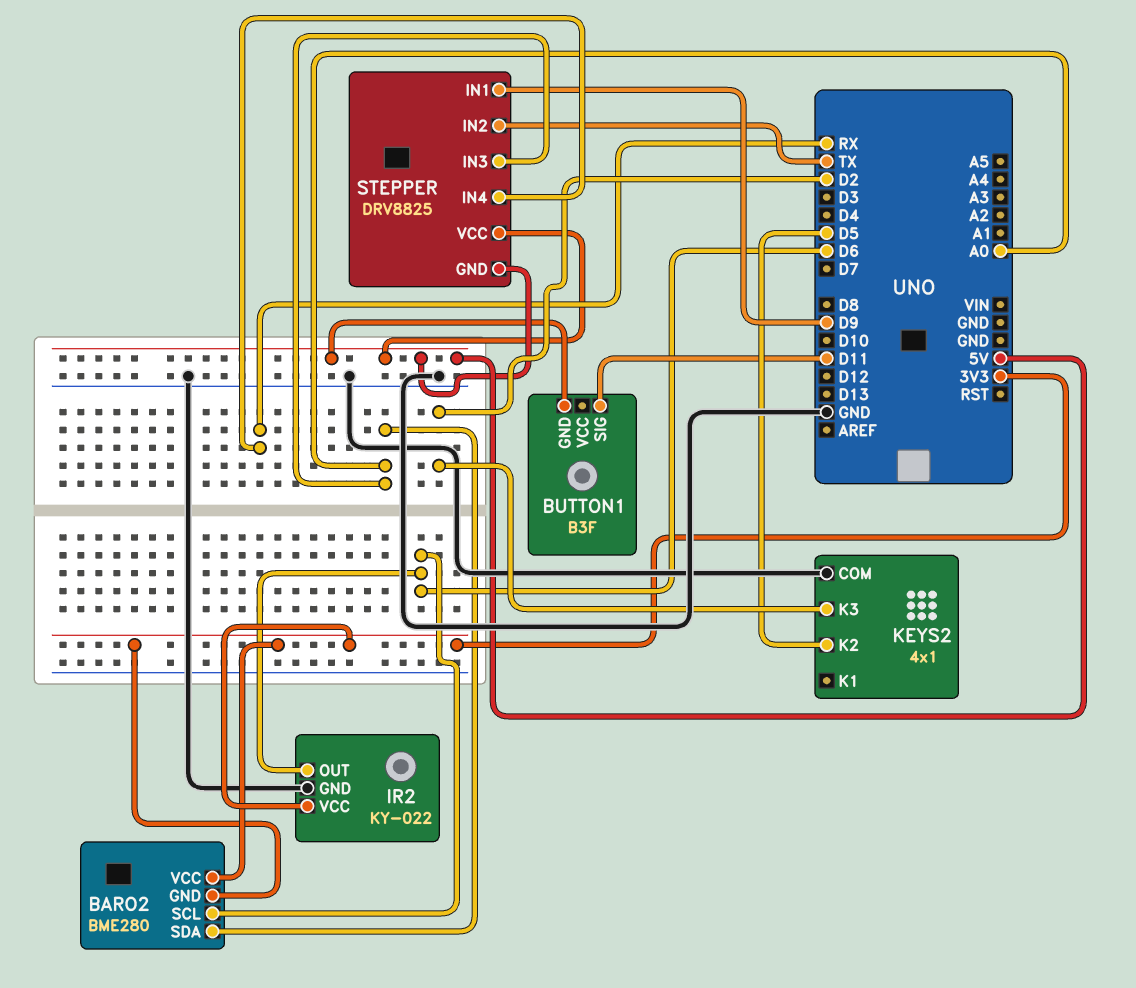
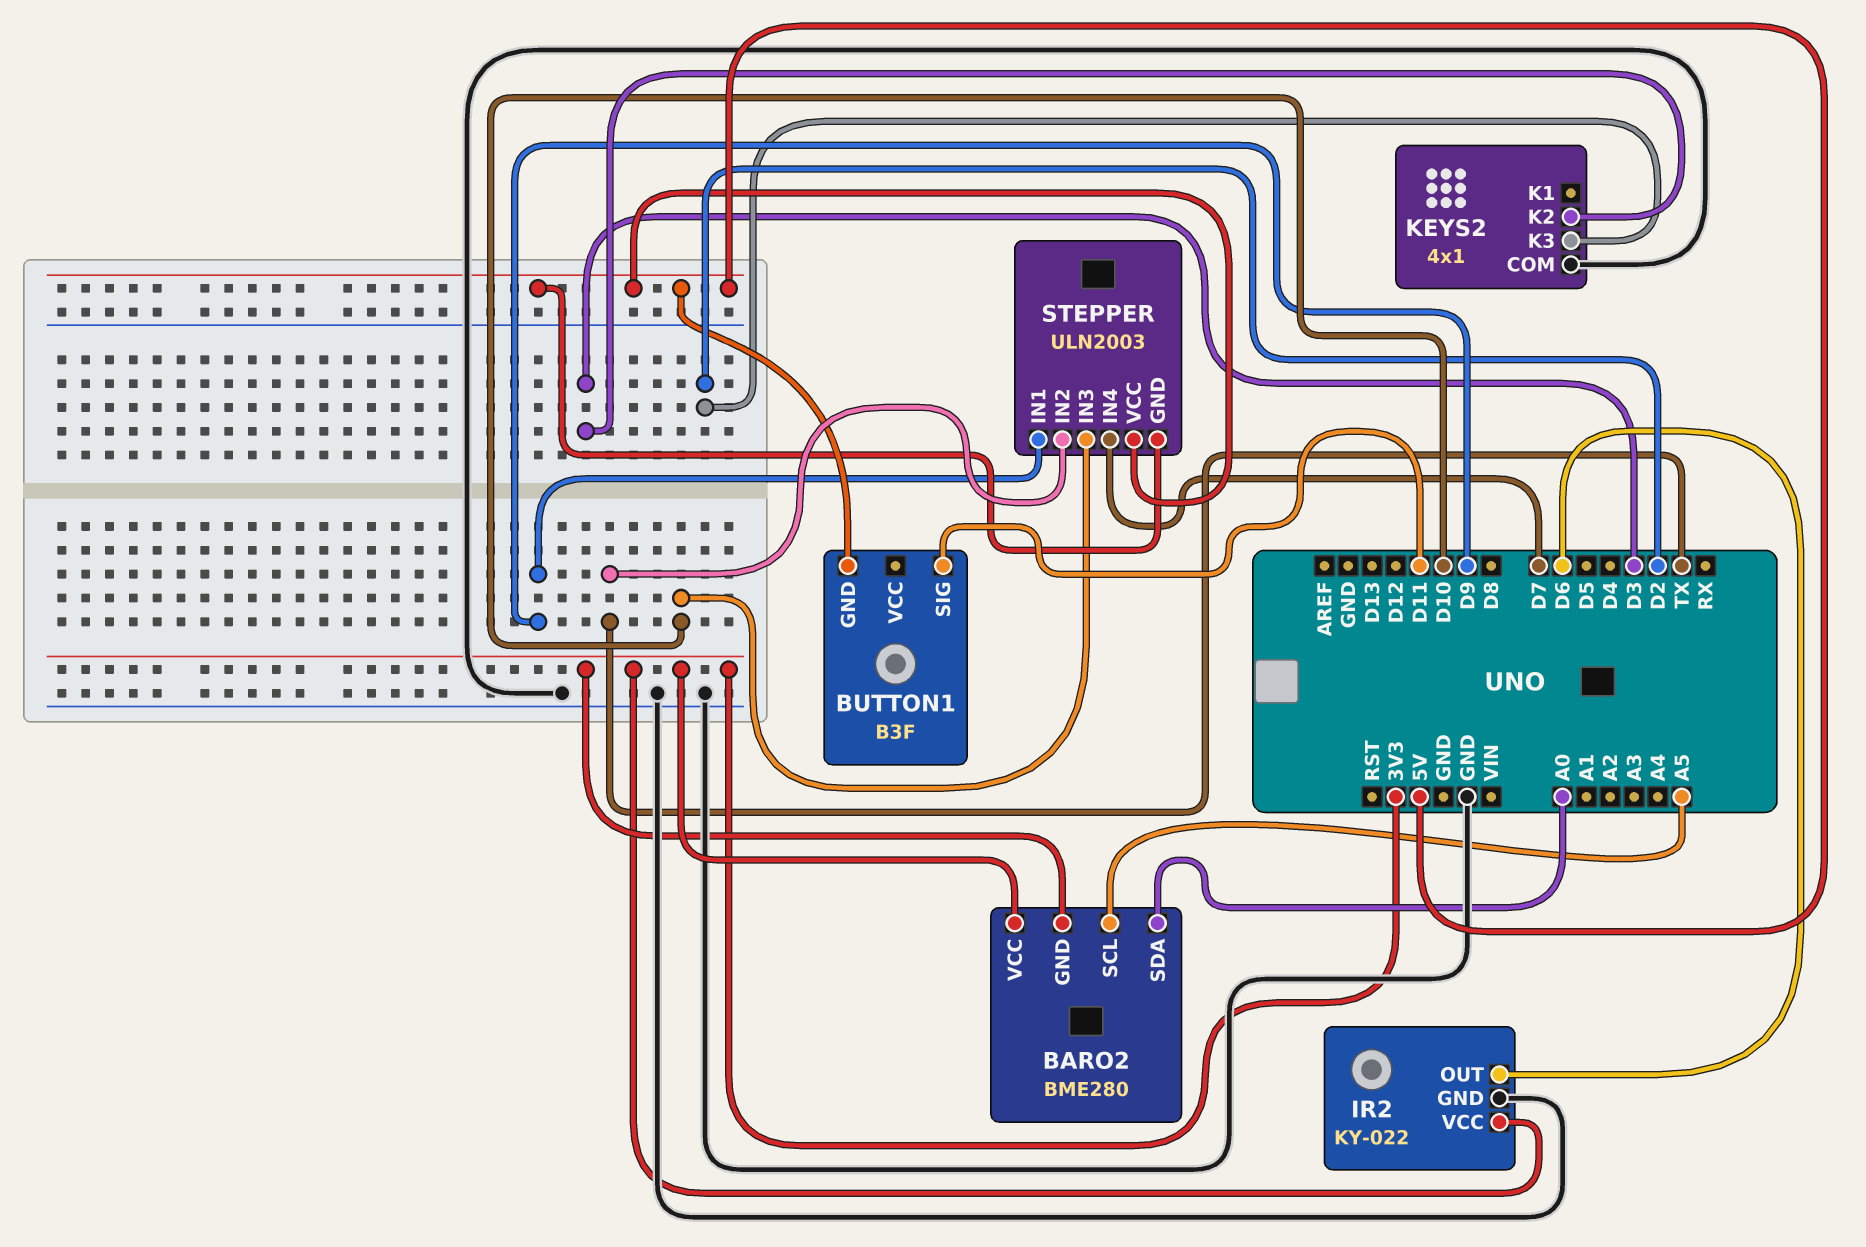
BARO2 pin SCL: D6 -> A5
KEYS2 pin K2: D5 -> D3
STEPPER: DRV8825 -> ULN2003
STEPPER pin IN3: A0 -> D10
STEPPER pin IN4: RX -> D7

